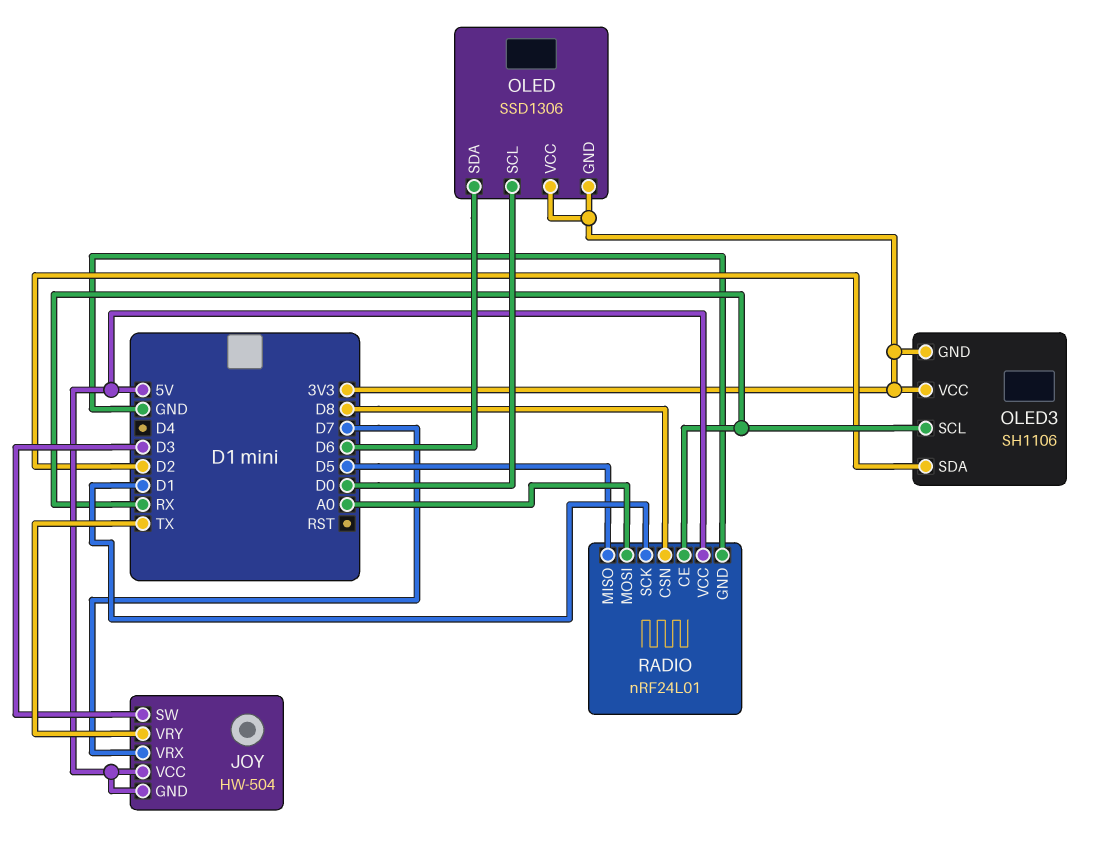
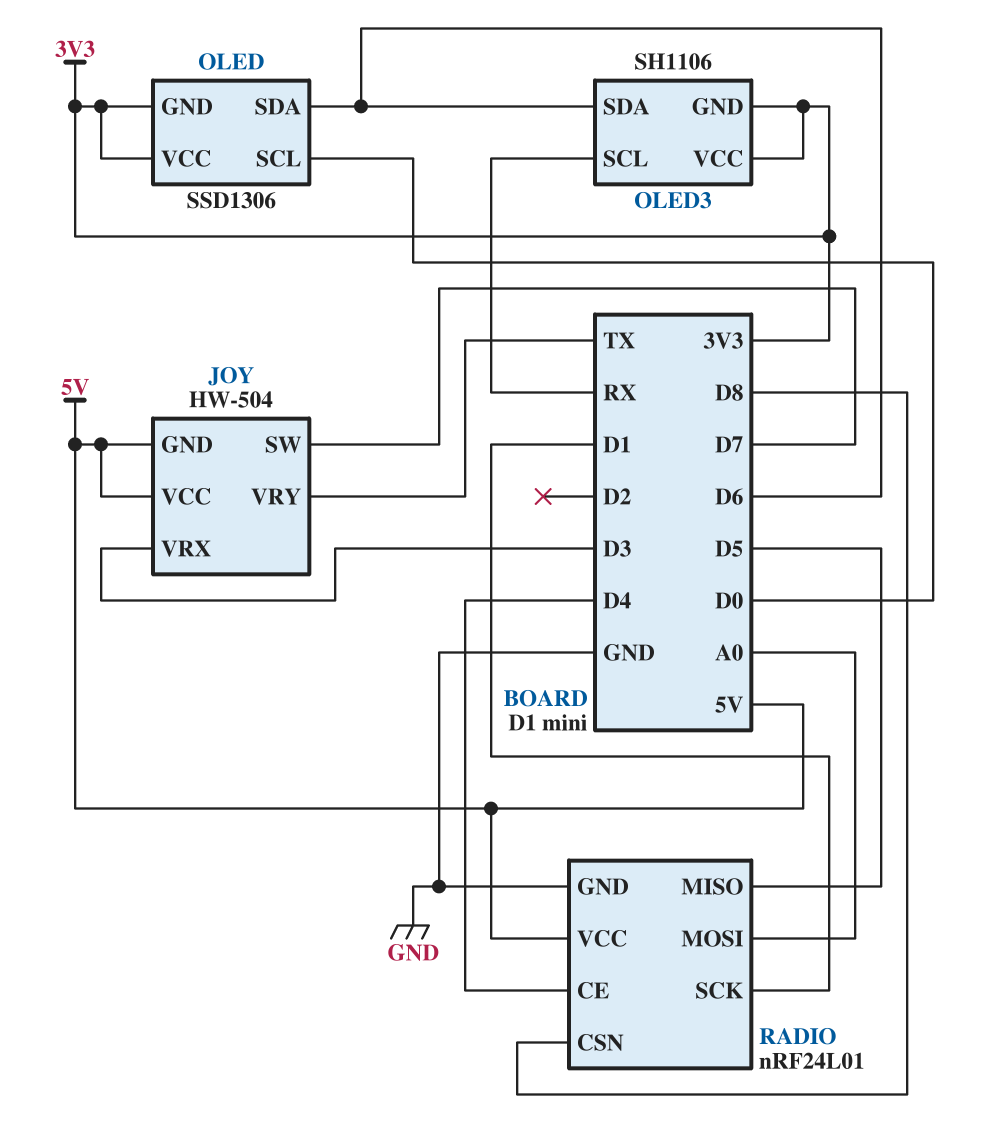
JOY pin SW: D3 -> D7
JOY pin VRX: D7 -> D3
OLED3 pin SDA: D2 -> D6
RADIO pin CE: RX -> D4

